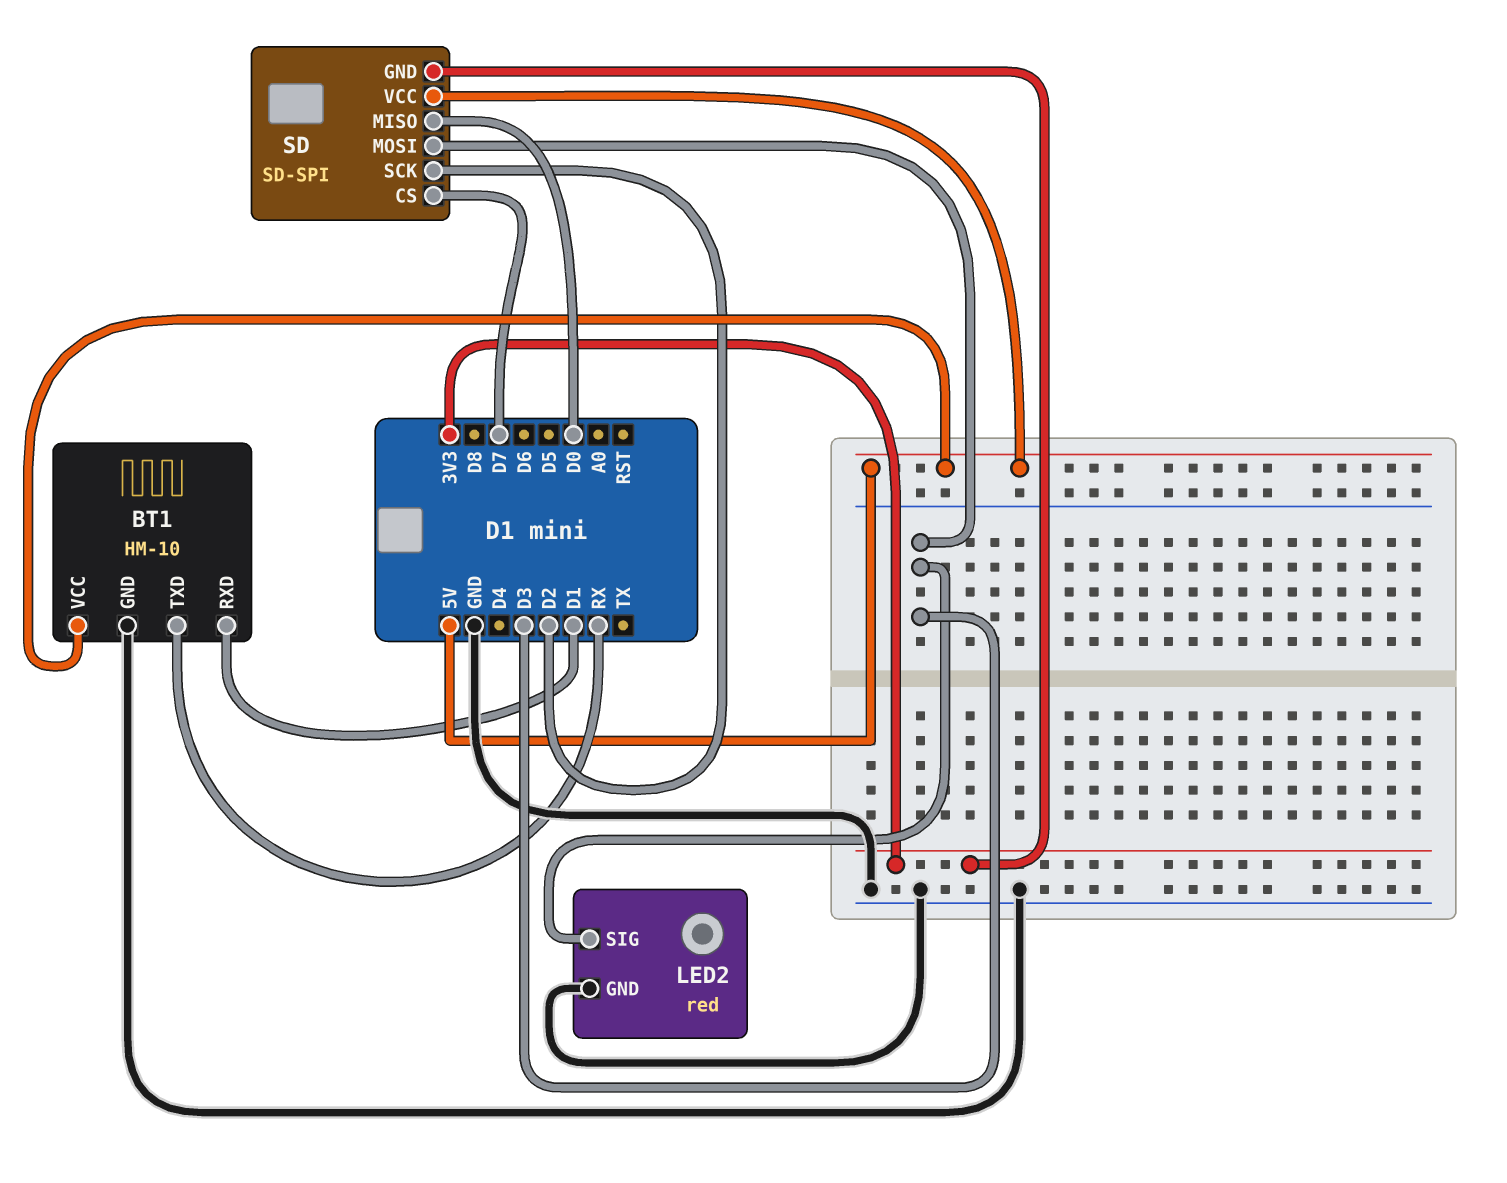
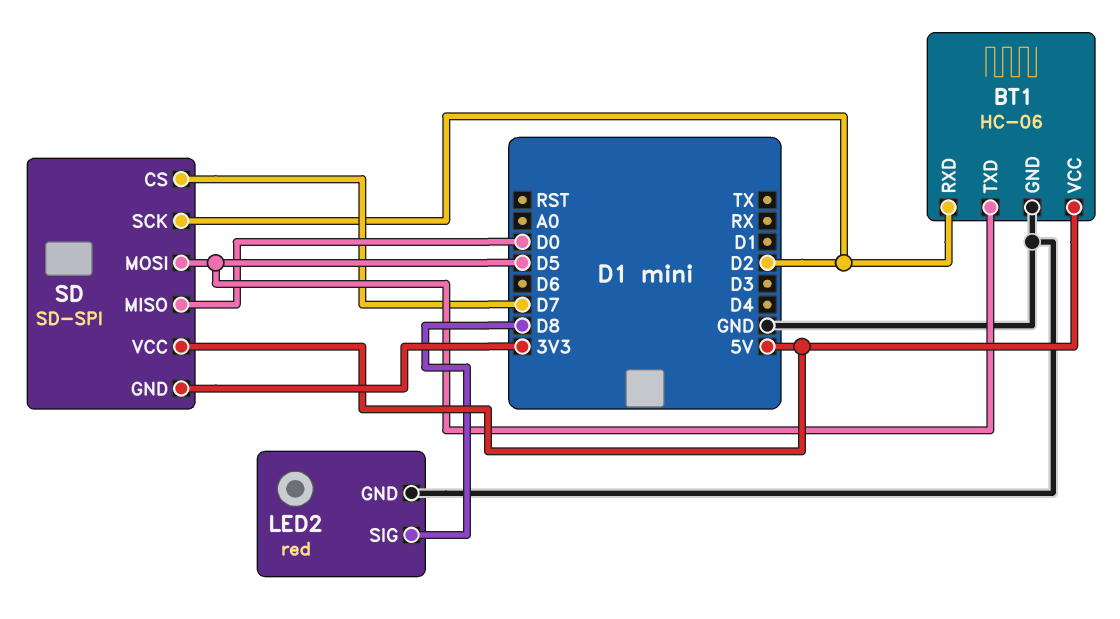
BT1: HM-10 -> HC-06
BT1 pin RXD: D1 -> D2
BT1 pin TXD: RX -> D5
LED2 pin SIG: D3 -> D8
SD pin MOSI: D3 -> D5

